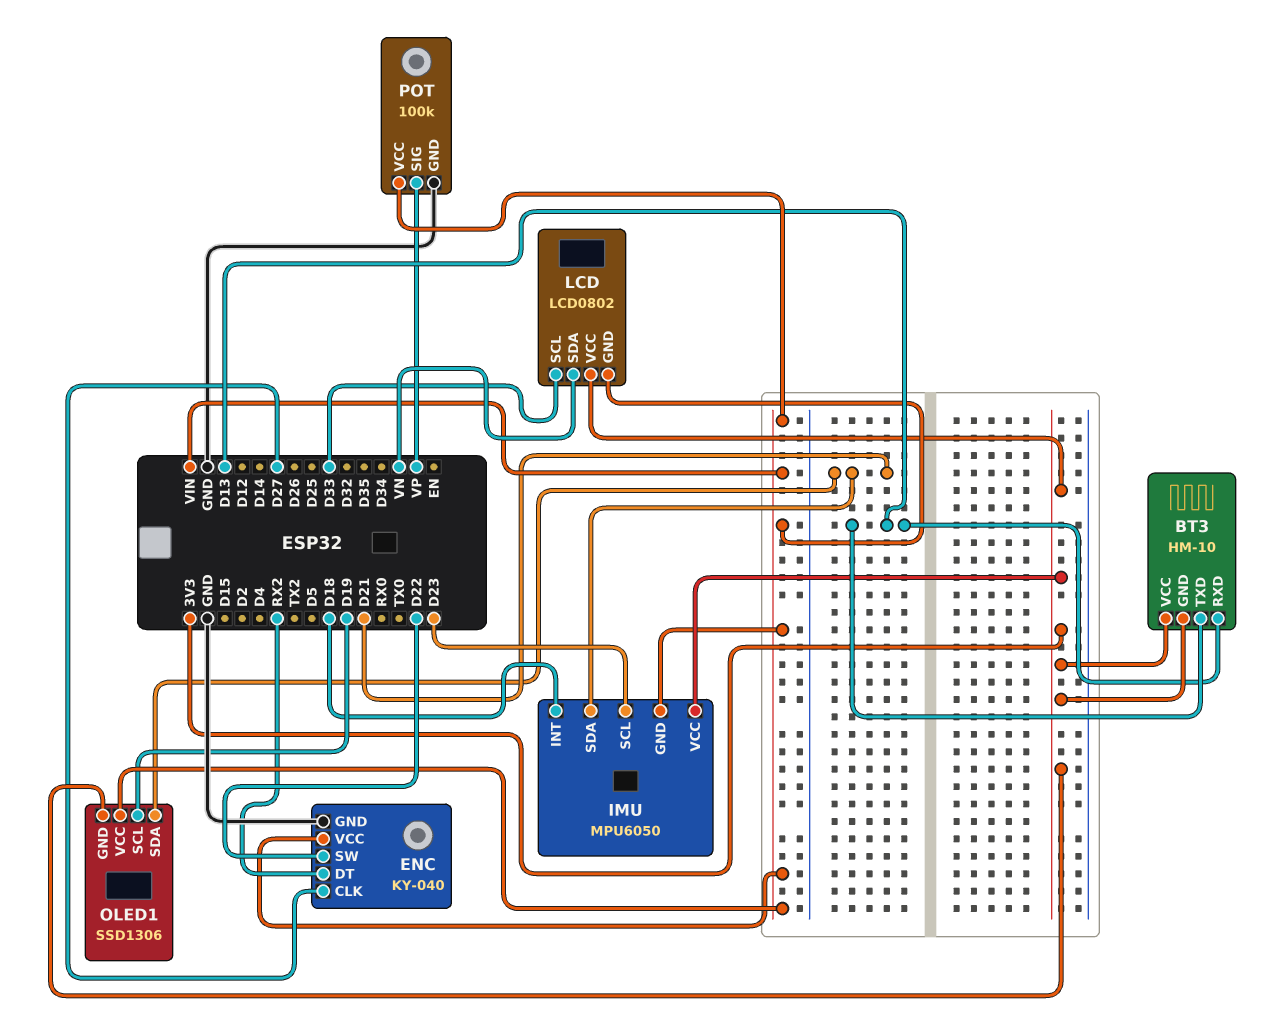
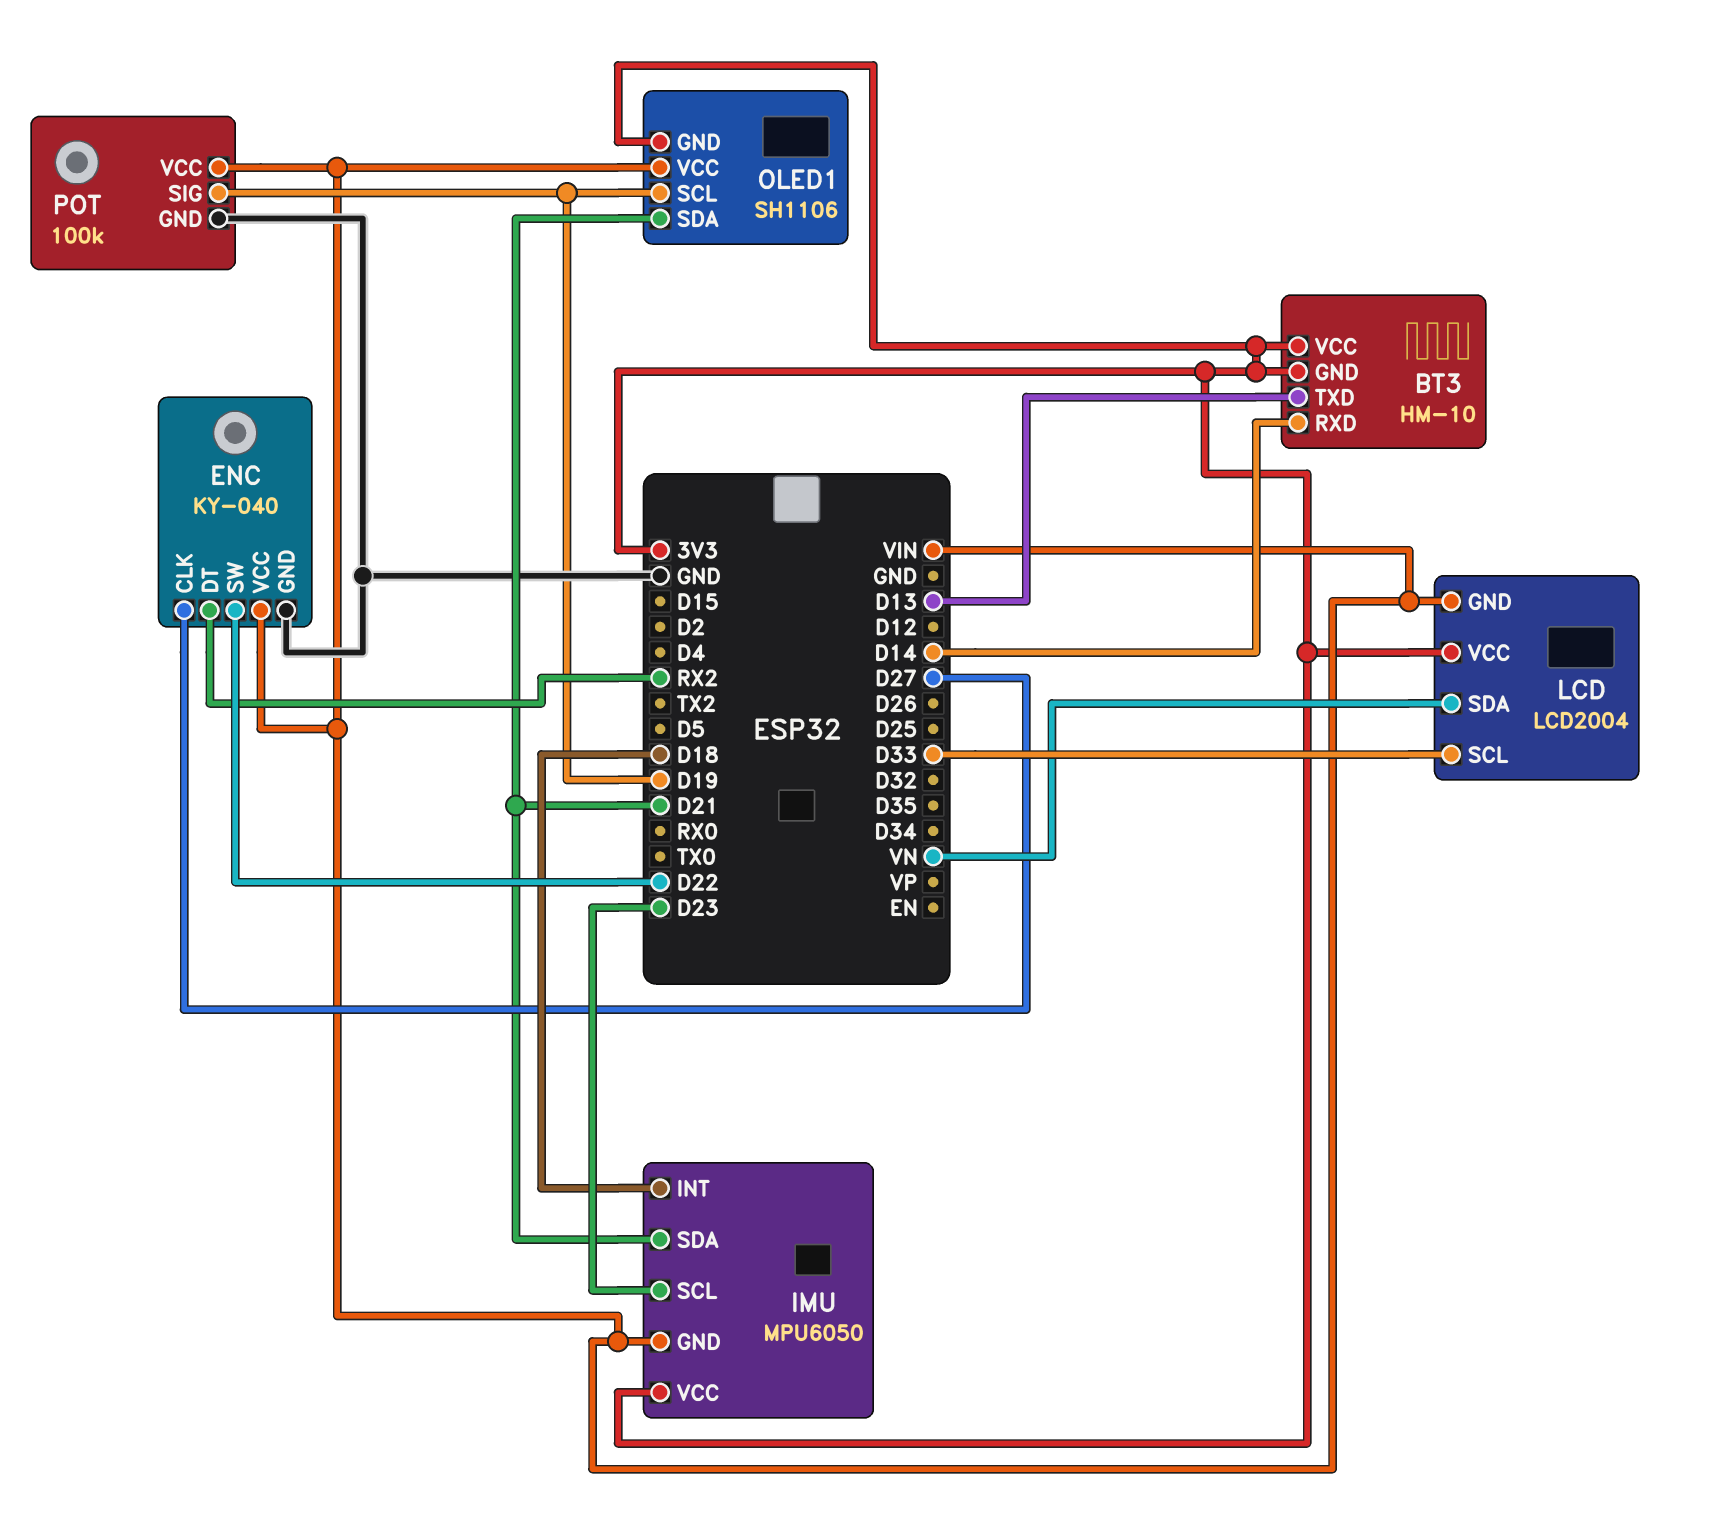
BT3 pin RXD: D13 -> D14
LCD: LCD0802 -> LCD2004
OLED1: SSD1306 -> SH1106
POT pin SIG: VP -> D19

